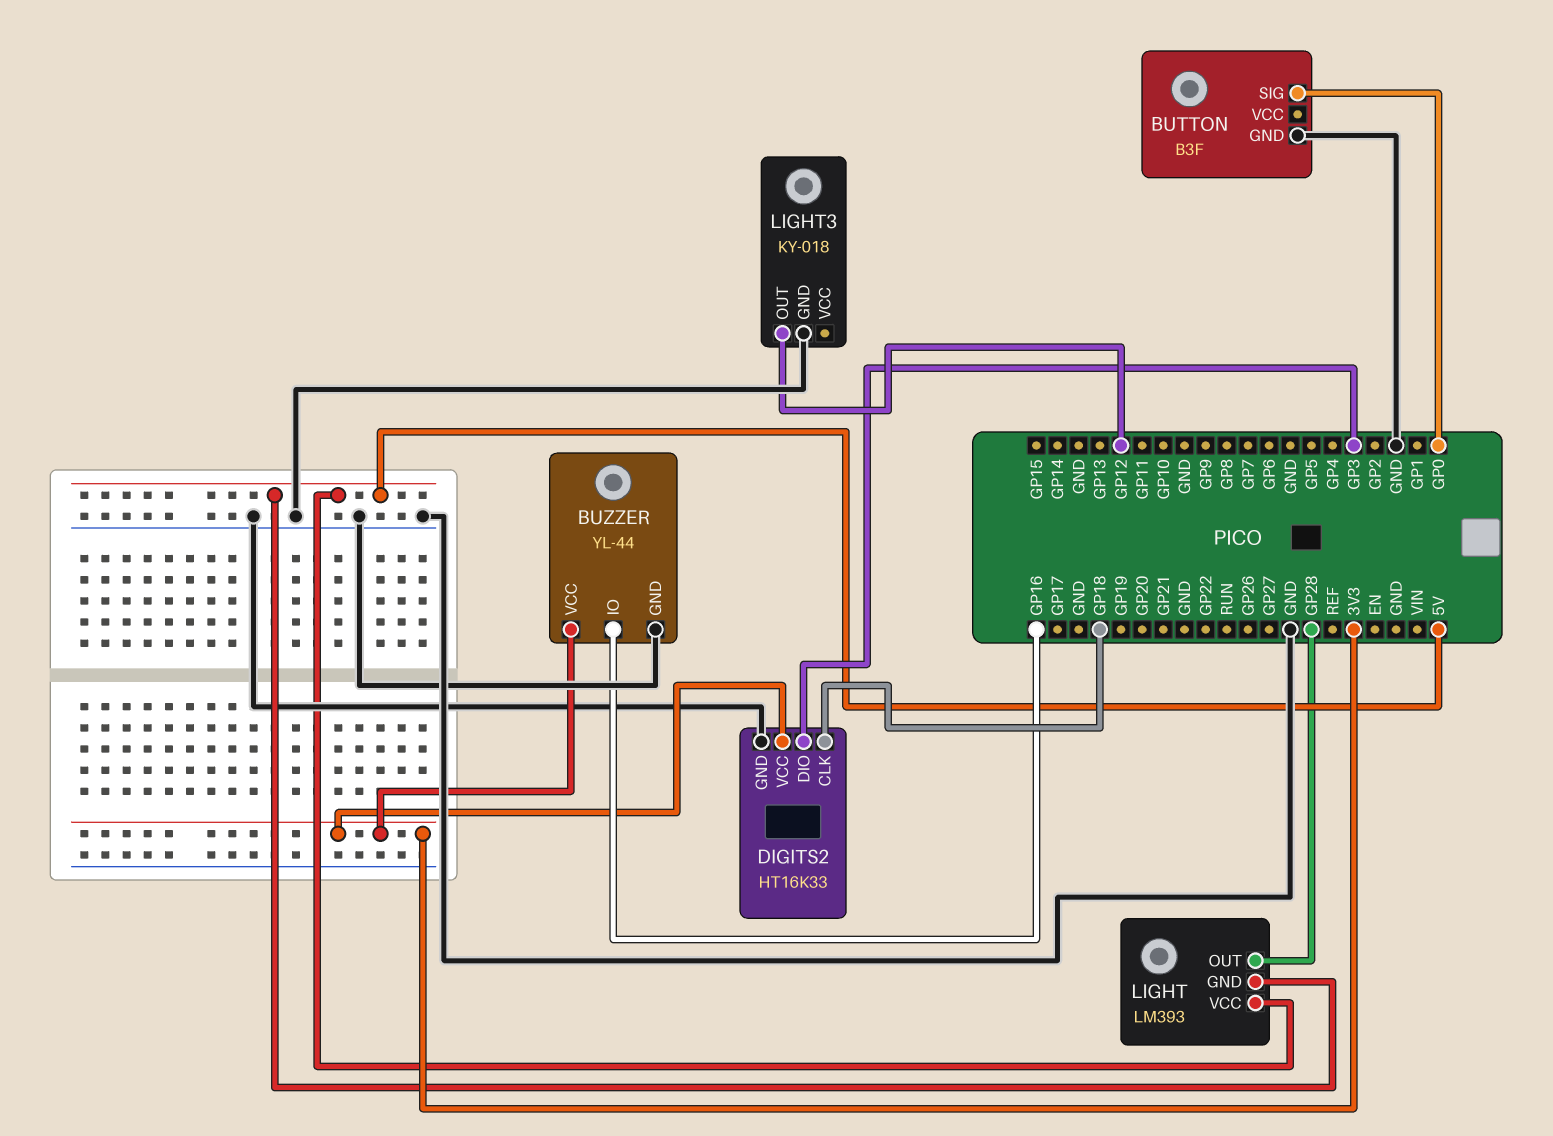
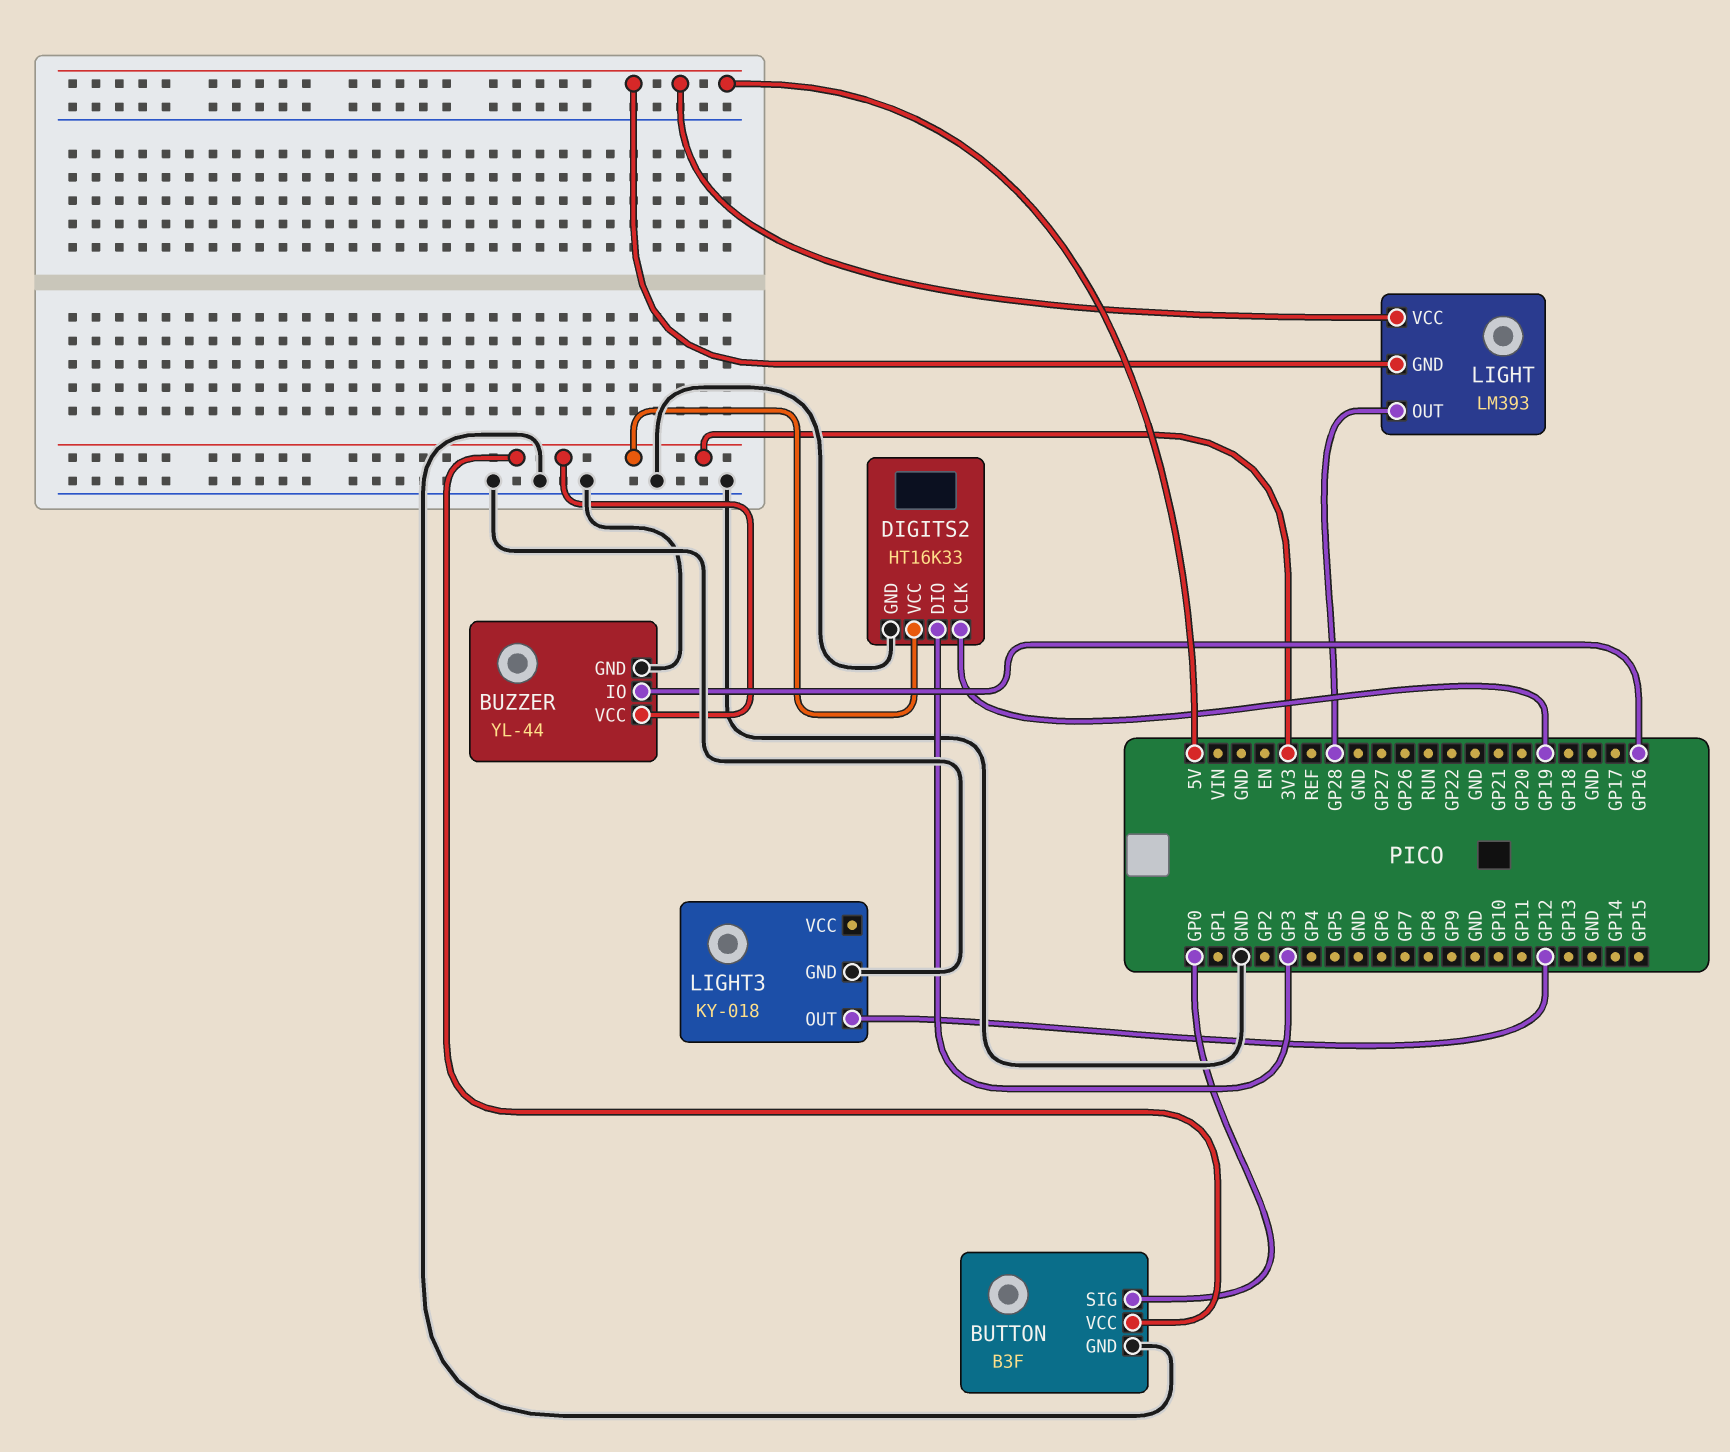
BUTTON pin VCC: none -> 3V3
DIGITS2 pin CLK: GP18 -> GP19

